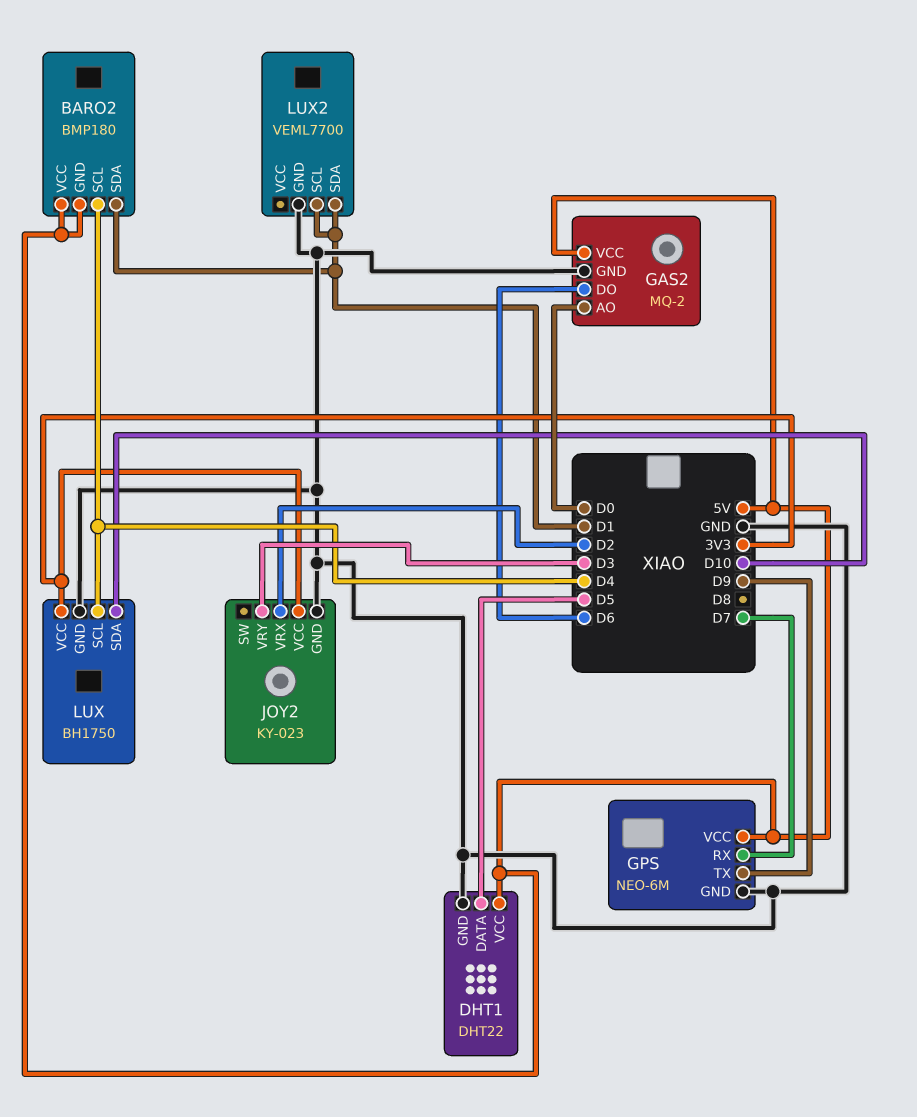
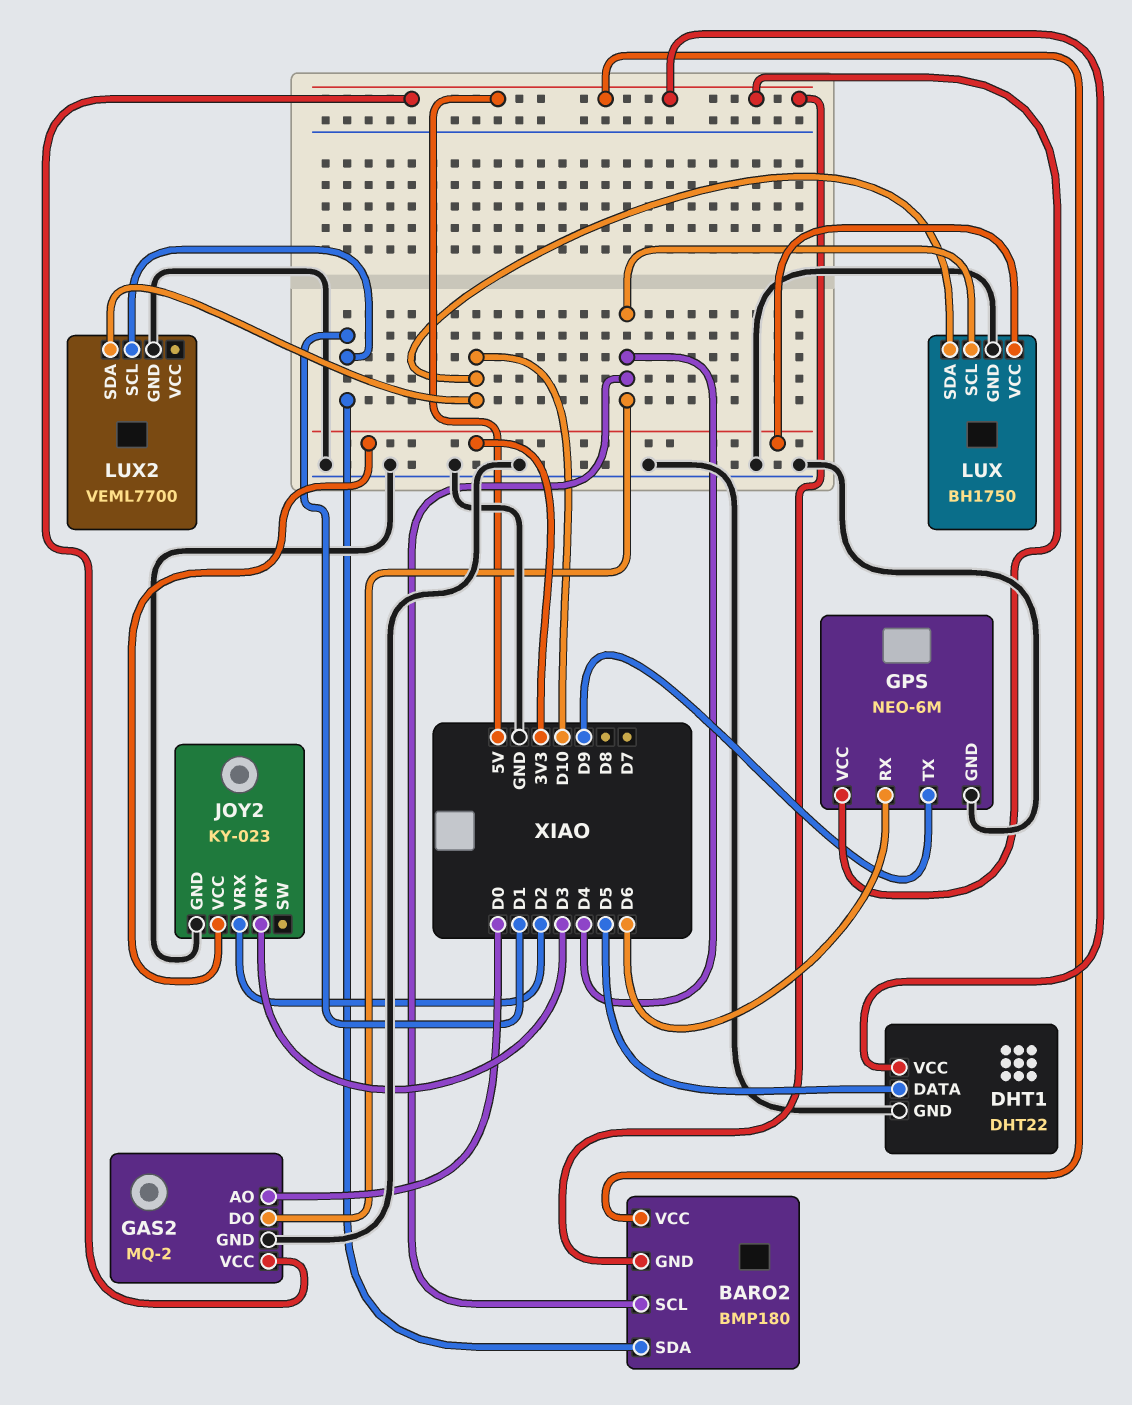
GAS2 pin DO: D6 -> D4
GPS pin RX: D7 -> D6
LUX2 pin SDA: D1 -> D10

